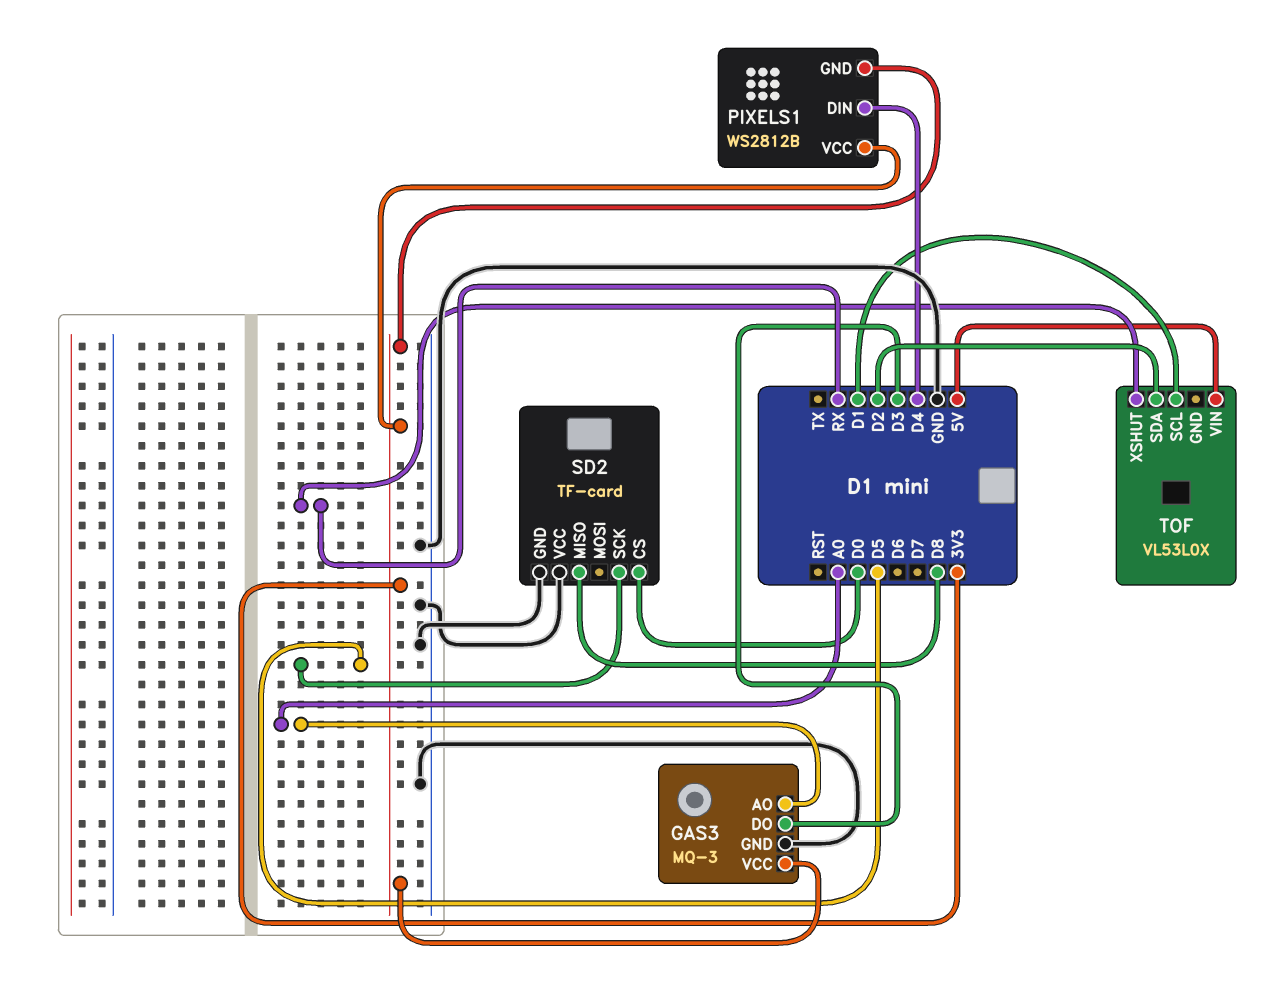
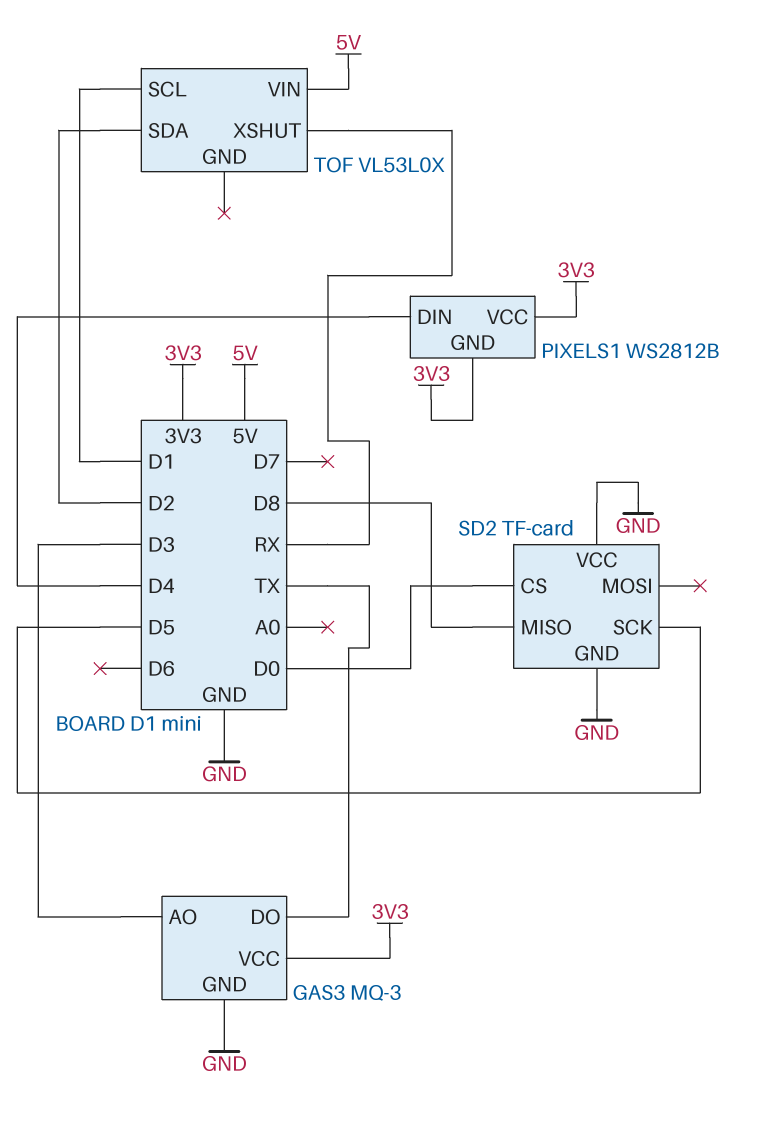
GAS3 pin AO: A0 -> D3
GAS3 pin DO: D3 -> TX

